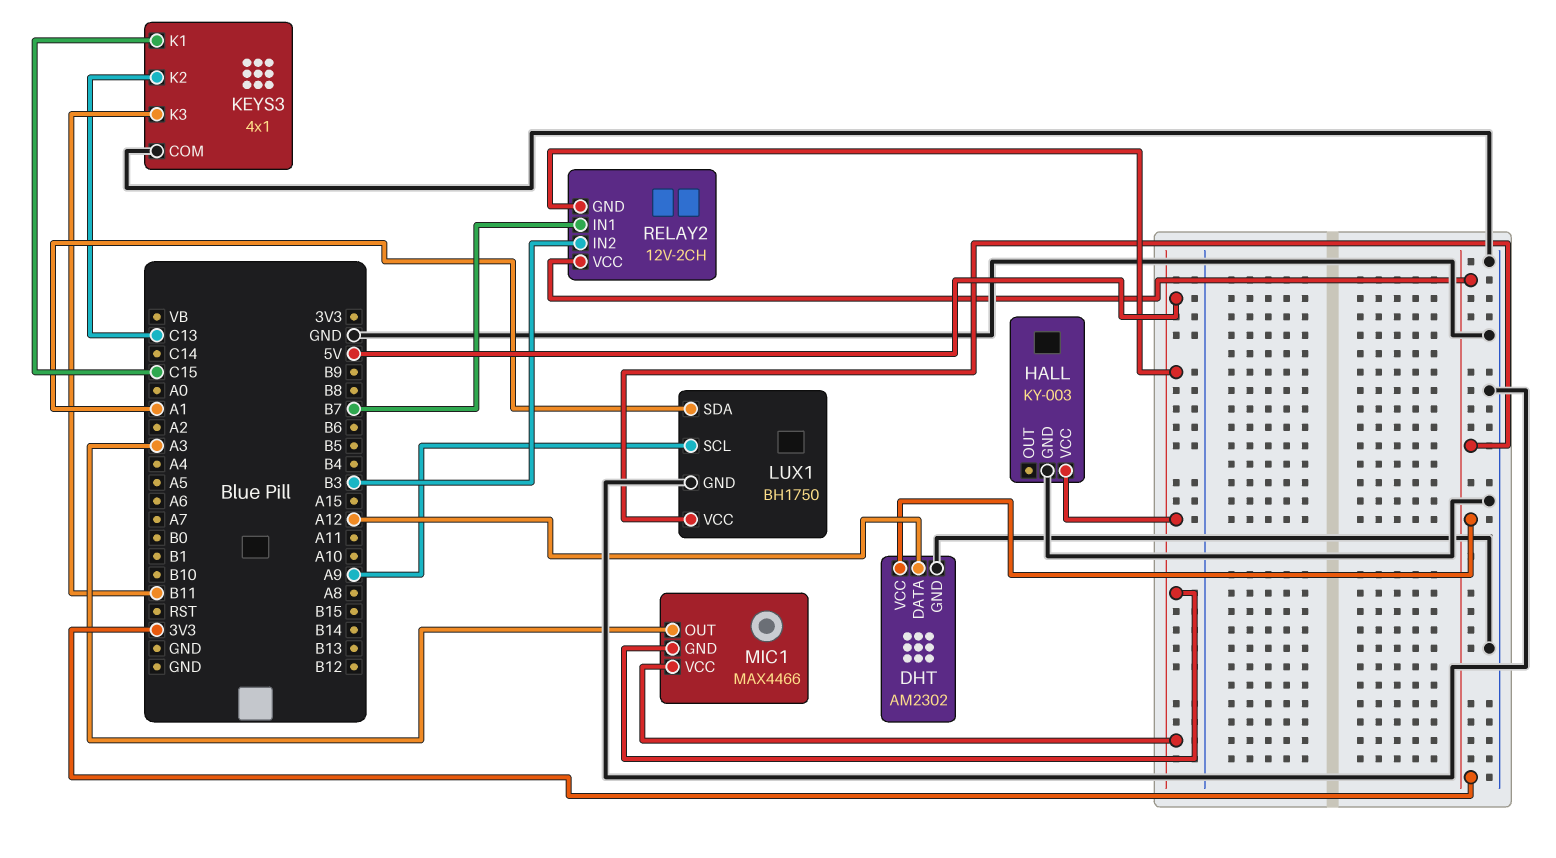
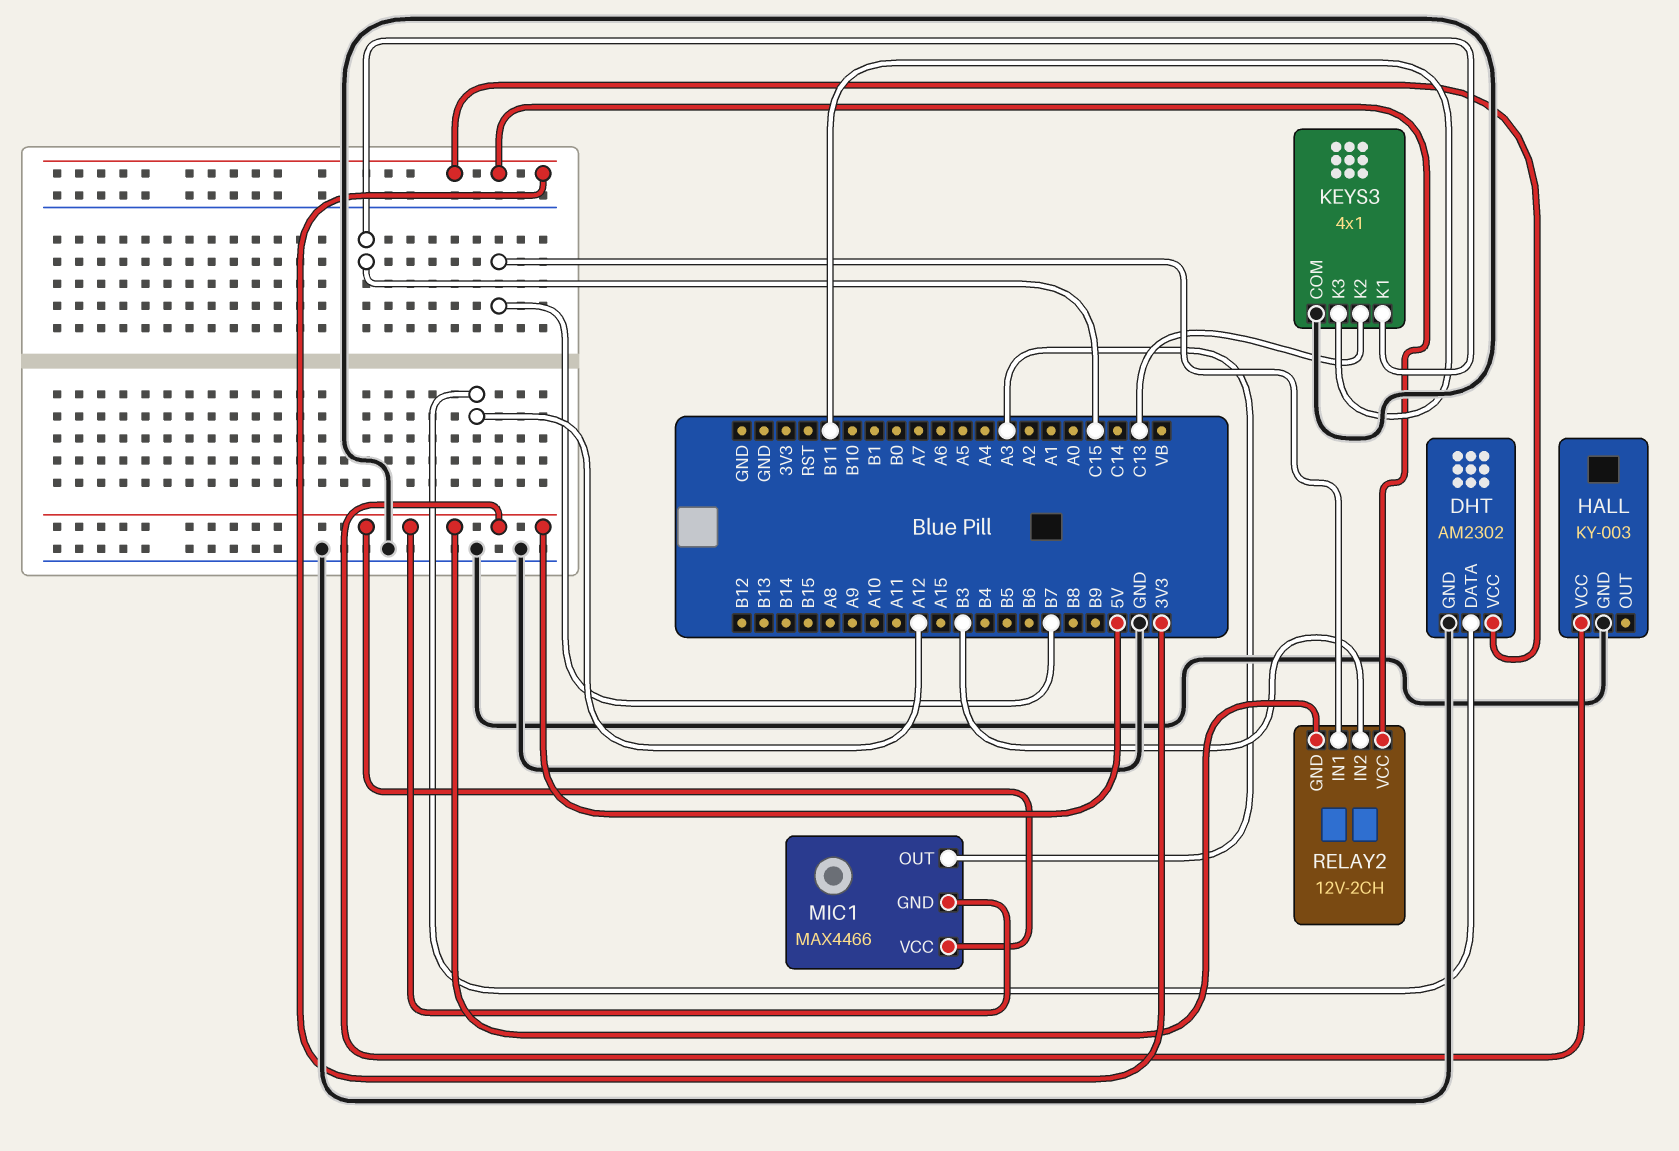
LUX1: BH1750 -> none
LUX1 pin GND: GND -> none
LUX1 pin SCL: A9 -> none
LUX1 pin SDA: A1 -> none
LUX1 pin VCC: 3V3 -> none

